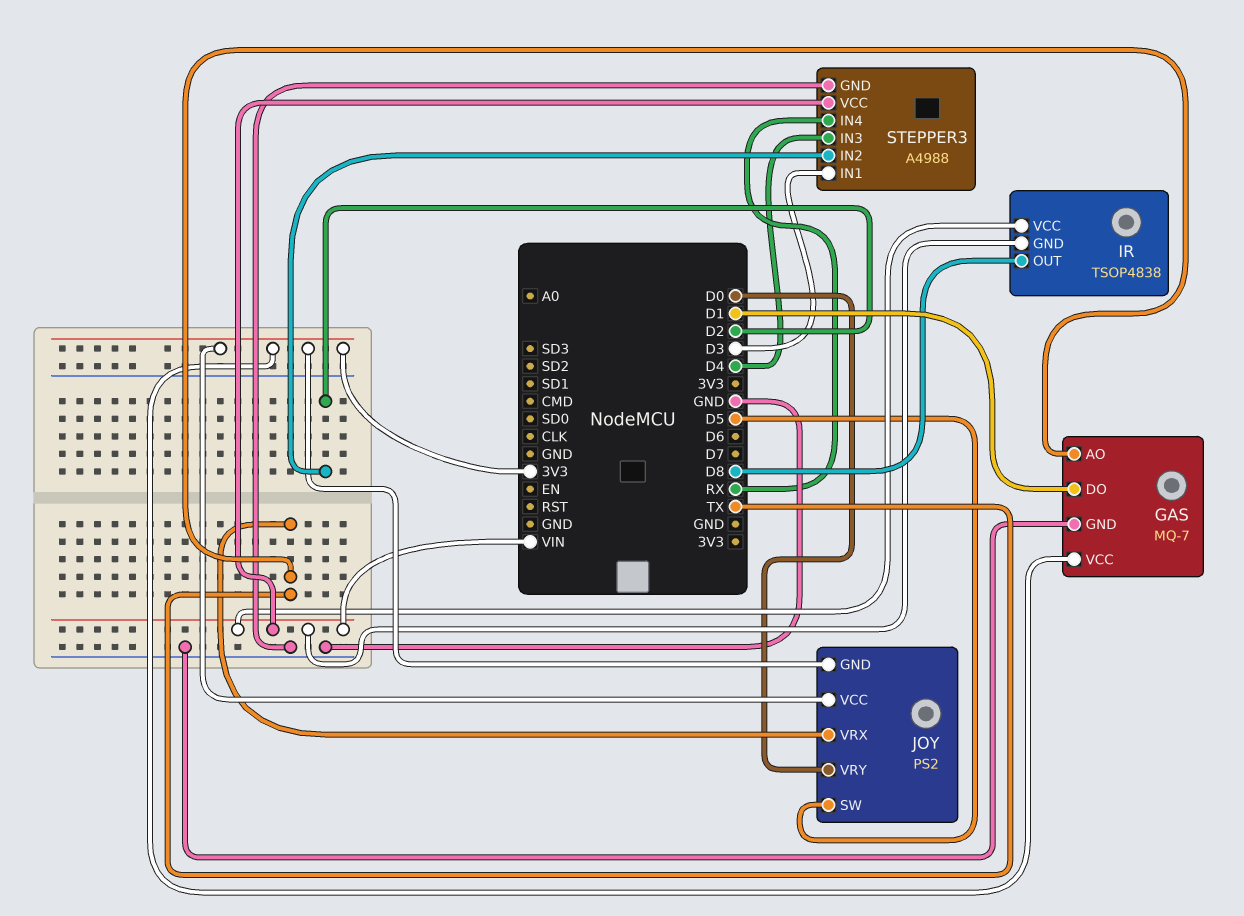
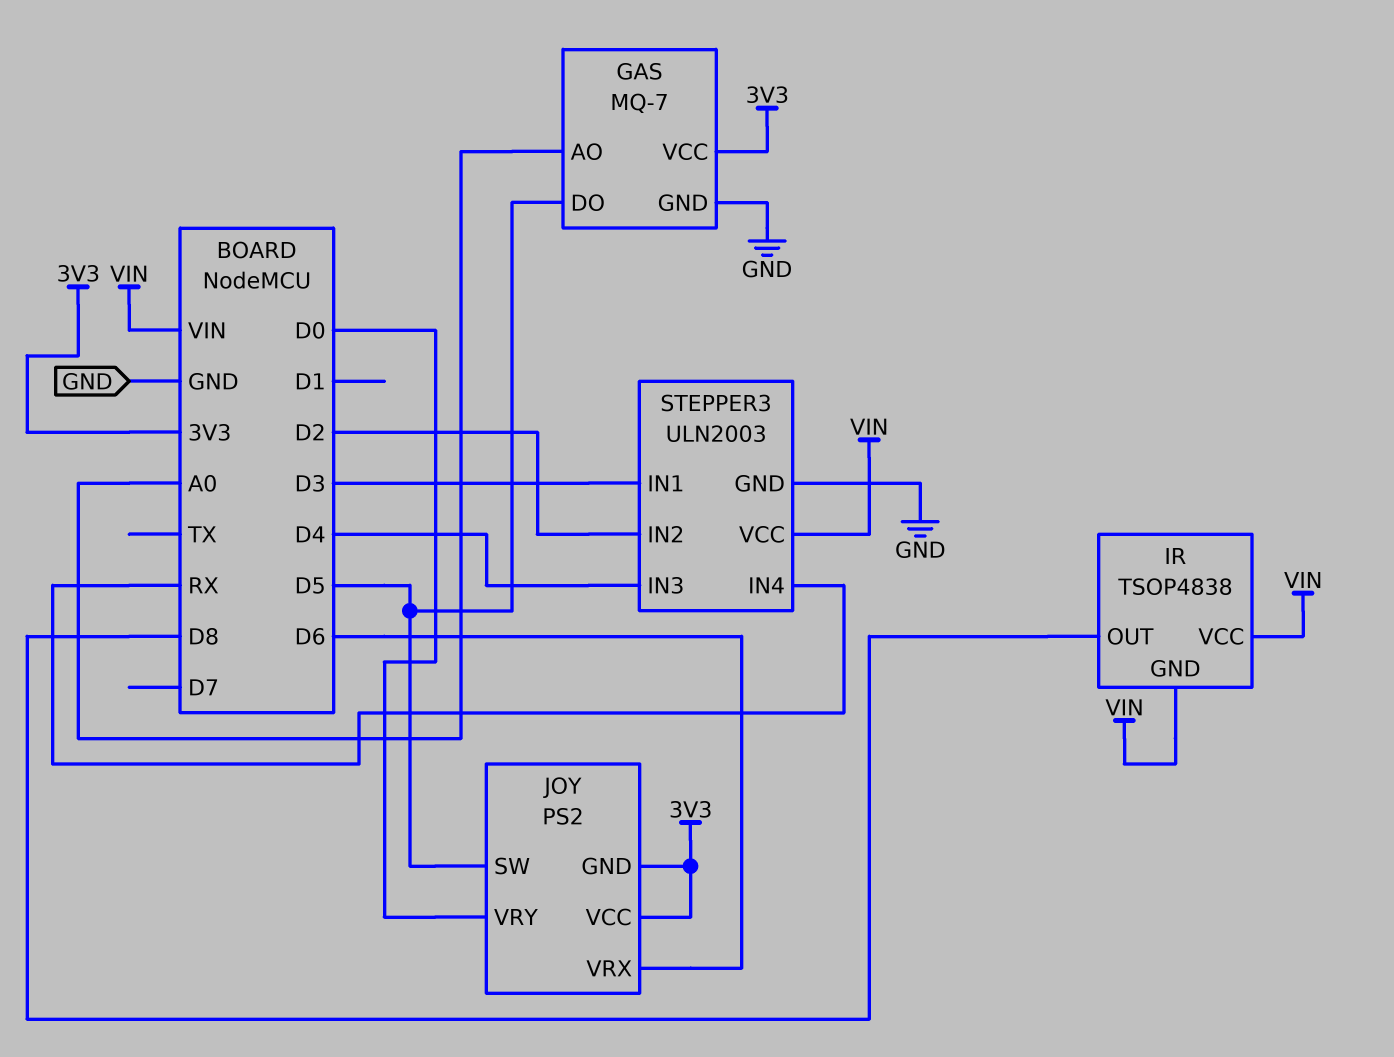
GAS pin AO: TX -> A0
GAS pin DO: D1 -> D5
JOY pin VRX: TX -> D6
STEPPER3: A4988 -> ULN2003

